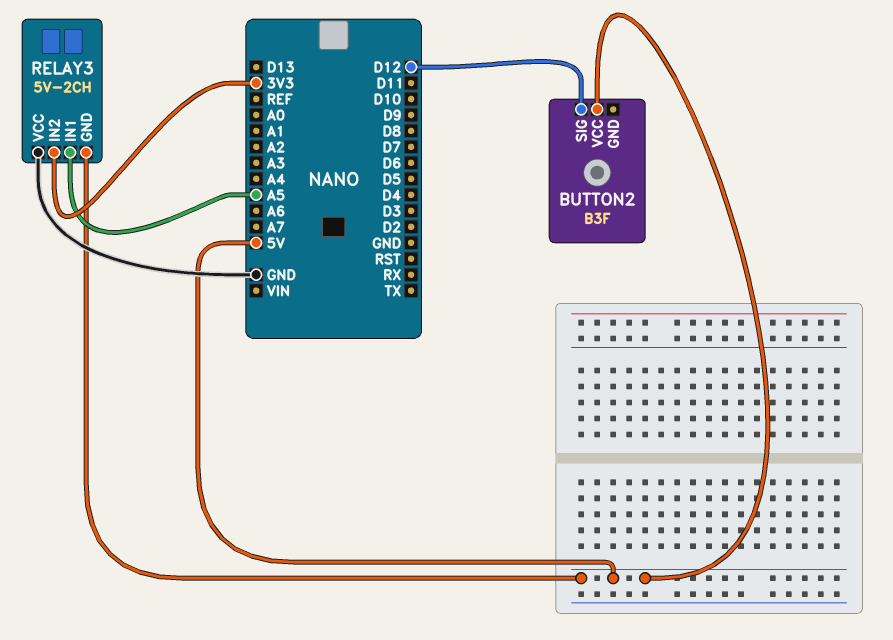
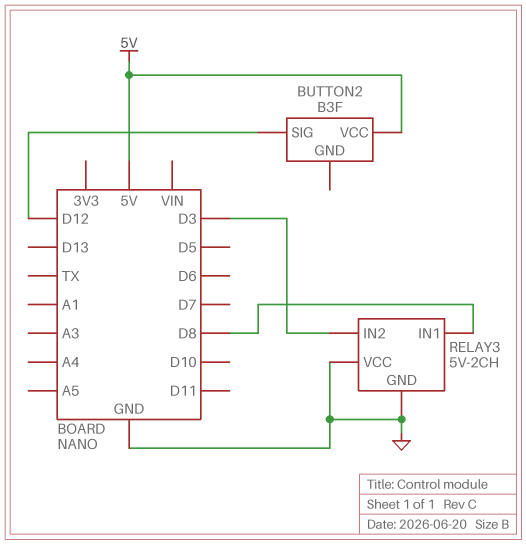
RELAY3 pin GND: 5V -> GND
RELAY3 pin IN1: A5 -> D8
RELAY3 pin IN2: 3V3 -> D3

